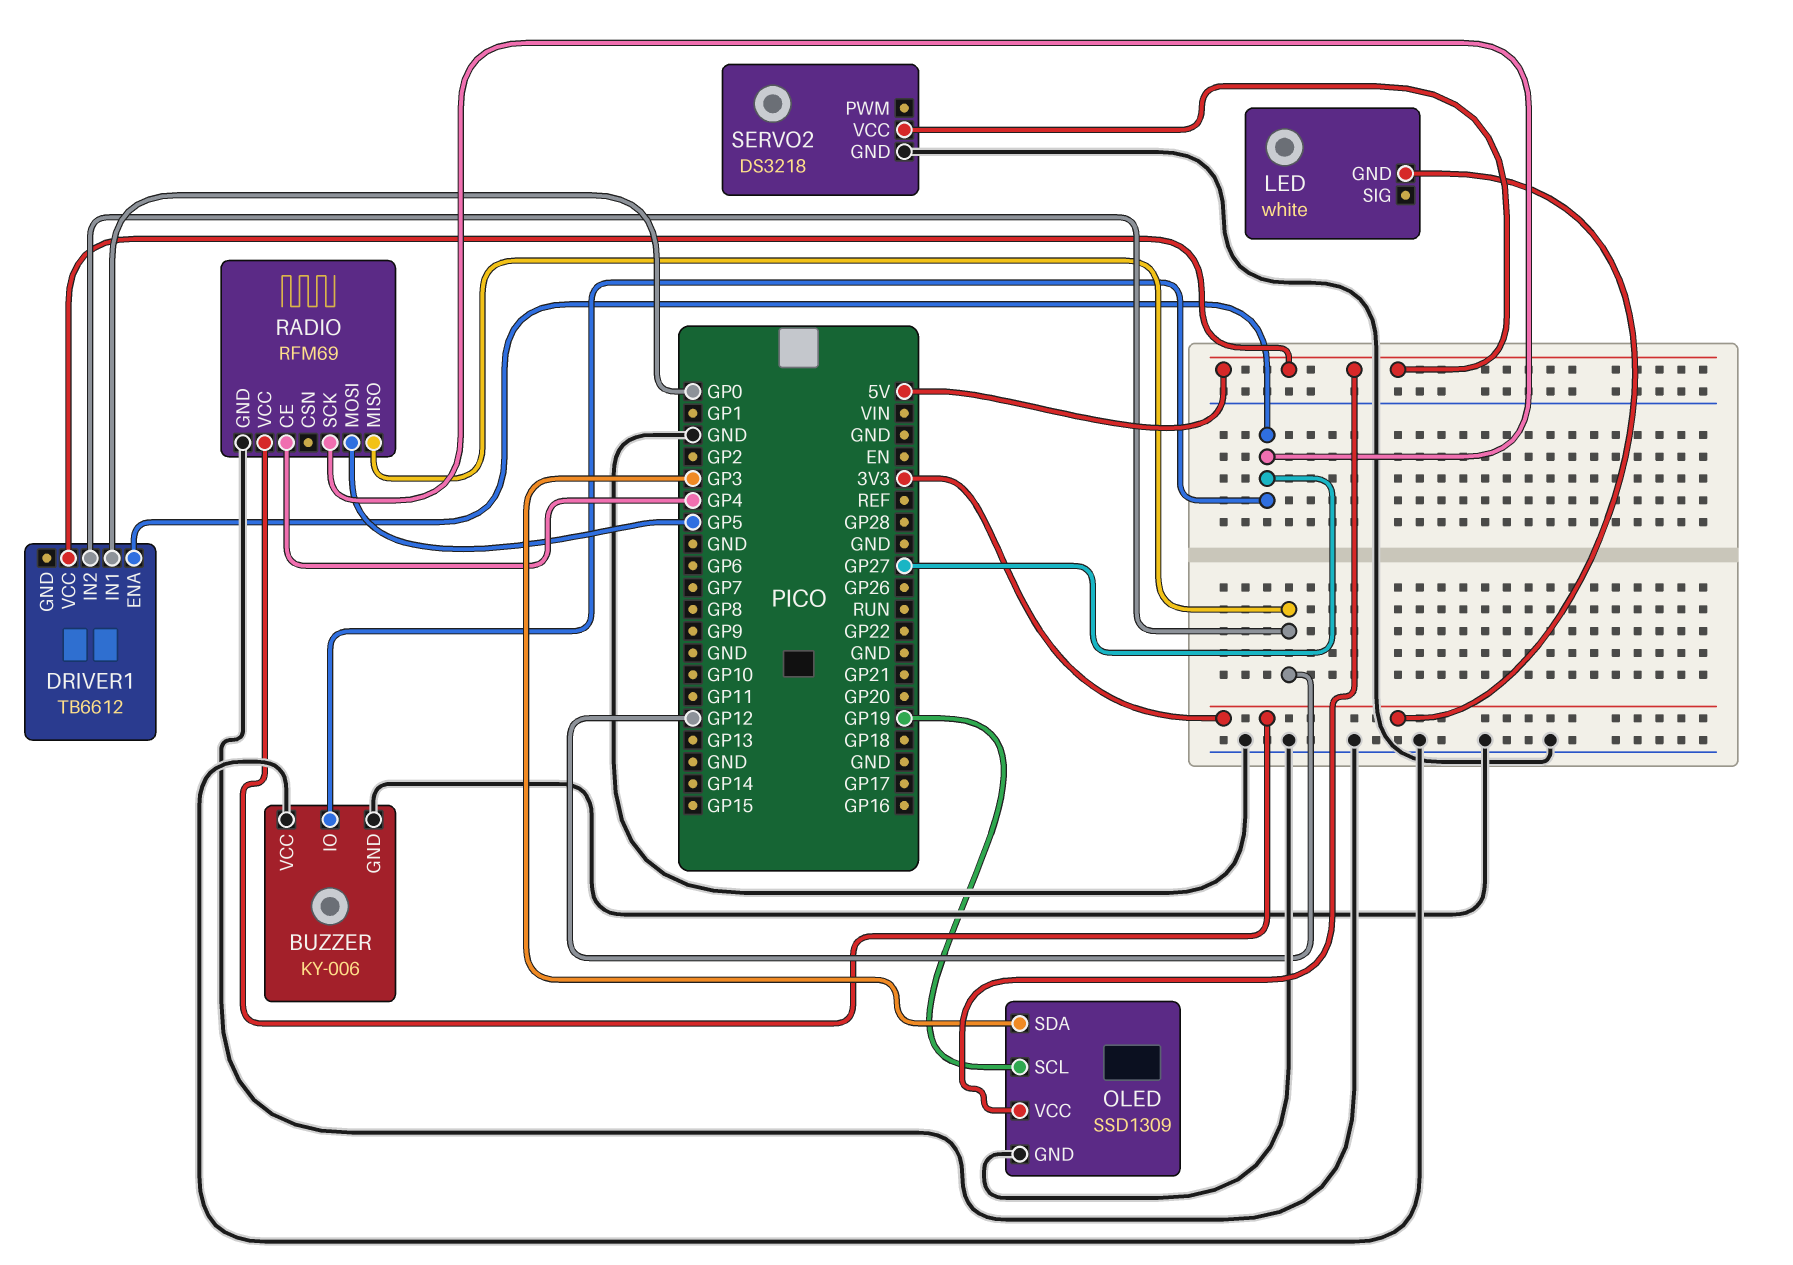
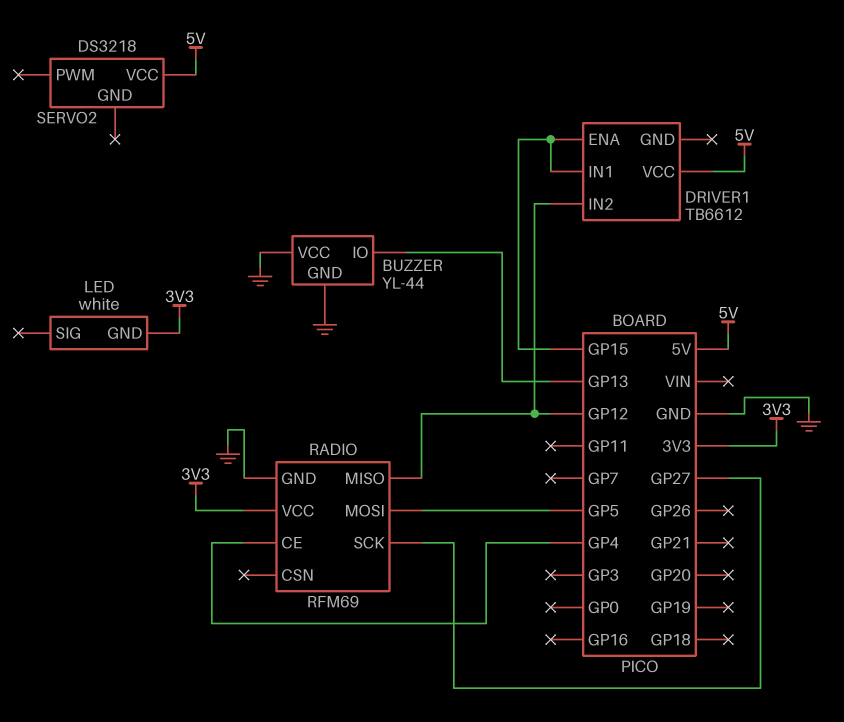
BUZZER: KY-006 -> YL-44
BUZZER pin IO: GP27 -> GP13
DRIVER1 pin ENA: GP27 -> GP15
DRIVER1 pin IN1: GP0 -> GP15
OLED: SSD1309 -> none
OLED pin GND: GND -> none
OLED pin SCL: GP19 -> none
OLED pin SDA: GP3 -> none
OLED pin VCC: 5V -> none
SERVO2 pin GND: GND -> none

